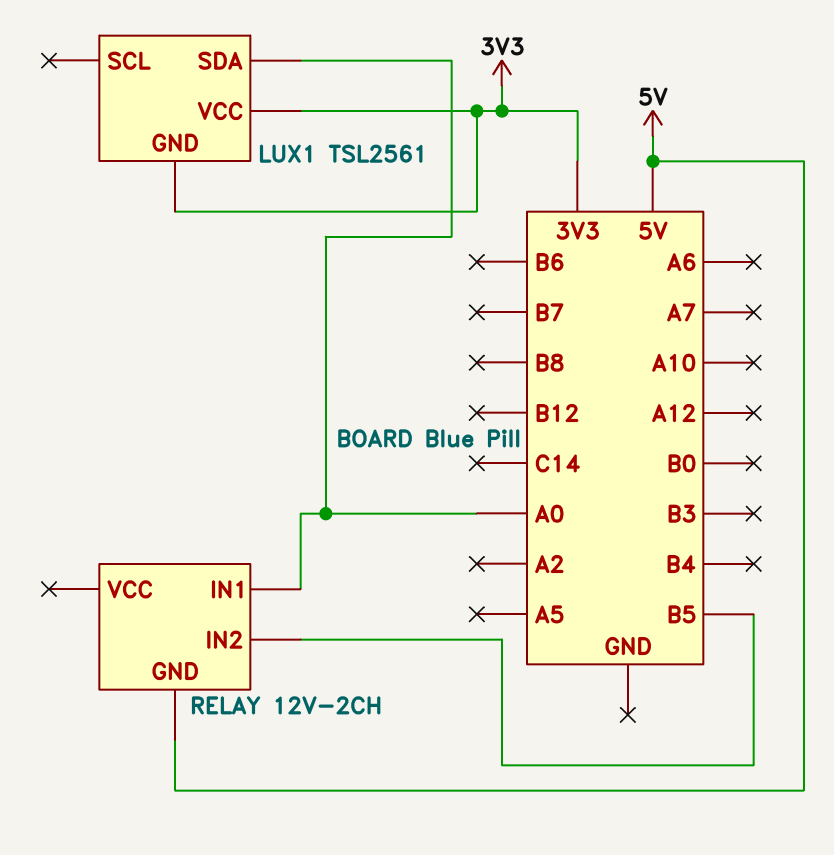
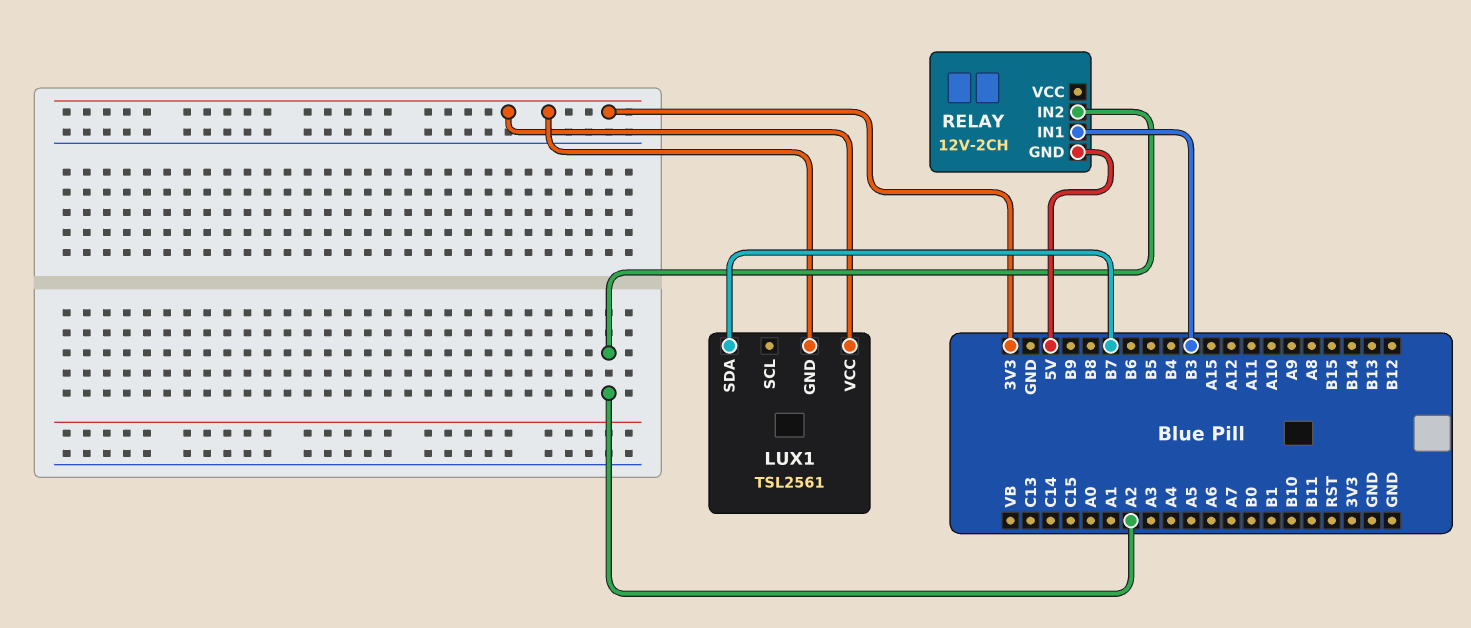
LUX1 pin SDA: A0 -> B7
RELAY pin IN1: A0 -> B3
RELAY pin IN2: B5 -> A2

